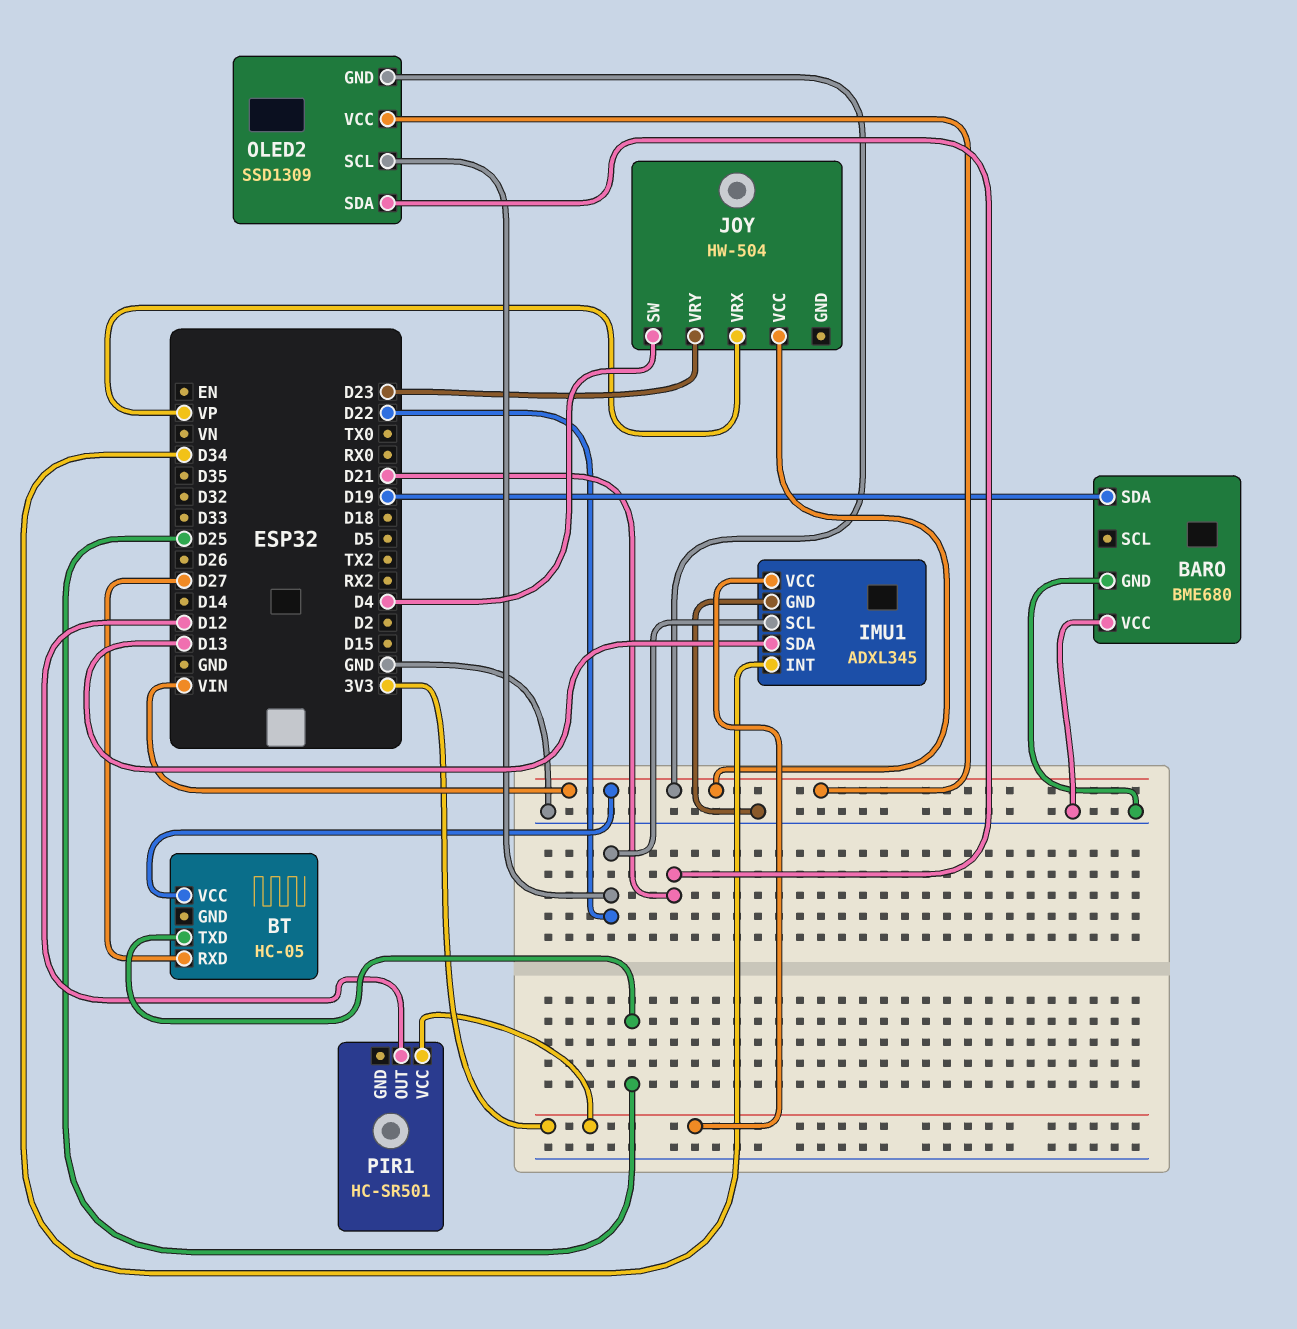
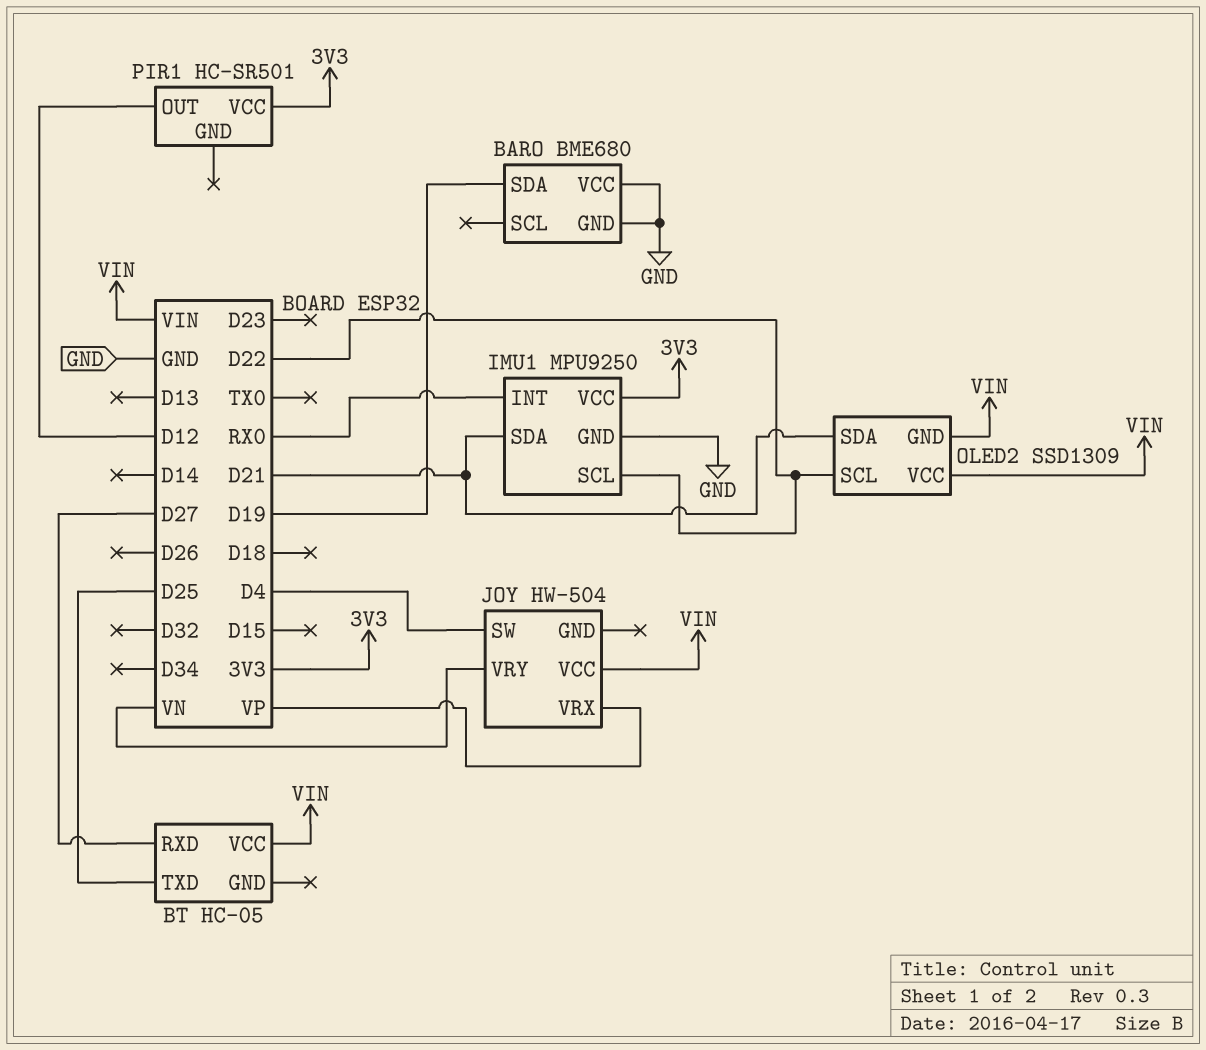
IMU1: ADXL345 -> MPU9250
IMU1 pin INT: D34 -> RX0
IMU1 pin SDA: D13 -> D21
JOY pin VRY: D23 -> VN

